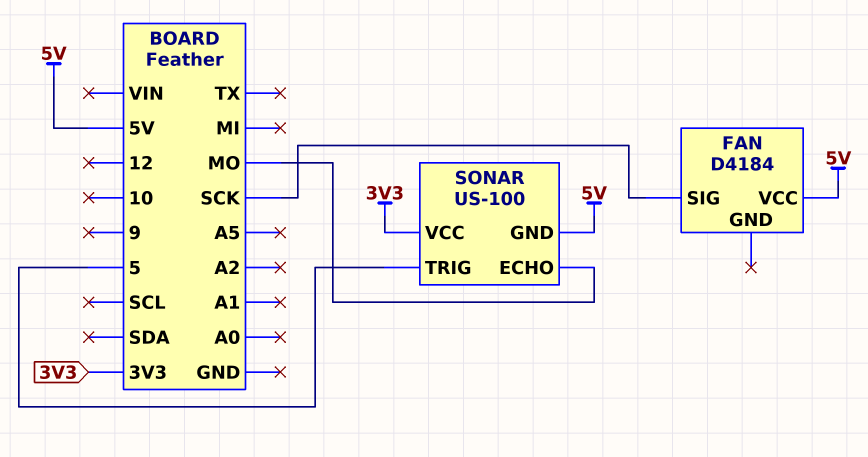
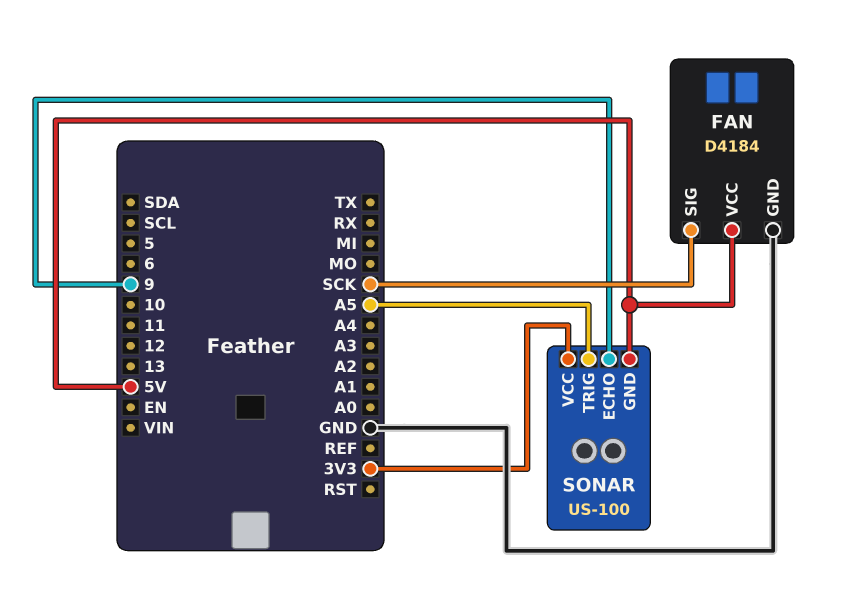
FAN pin GND: none -> GND
SONAR pin ECHO: MO -> 9
SONAR pin TRIG: 5 -> A5

